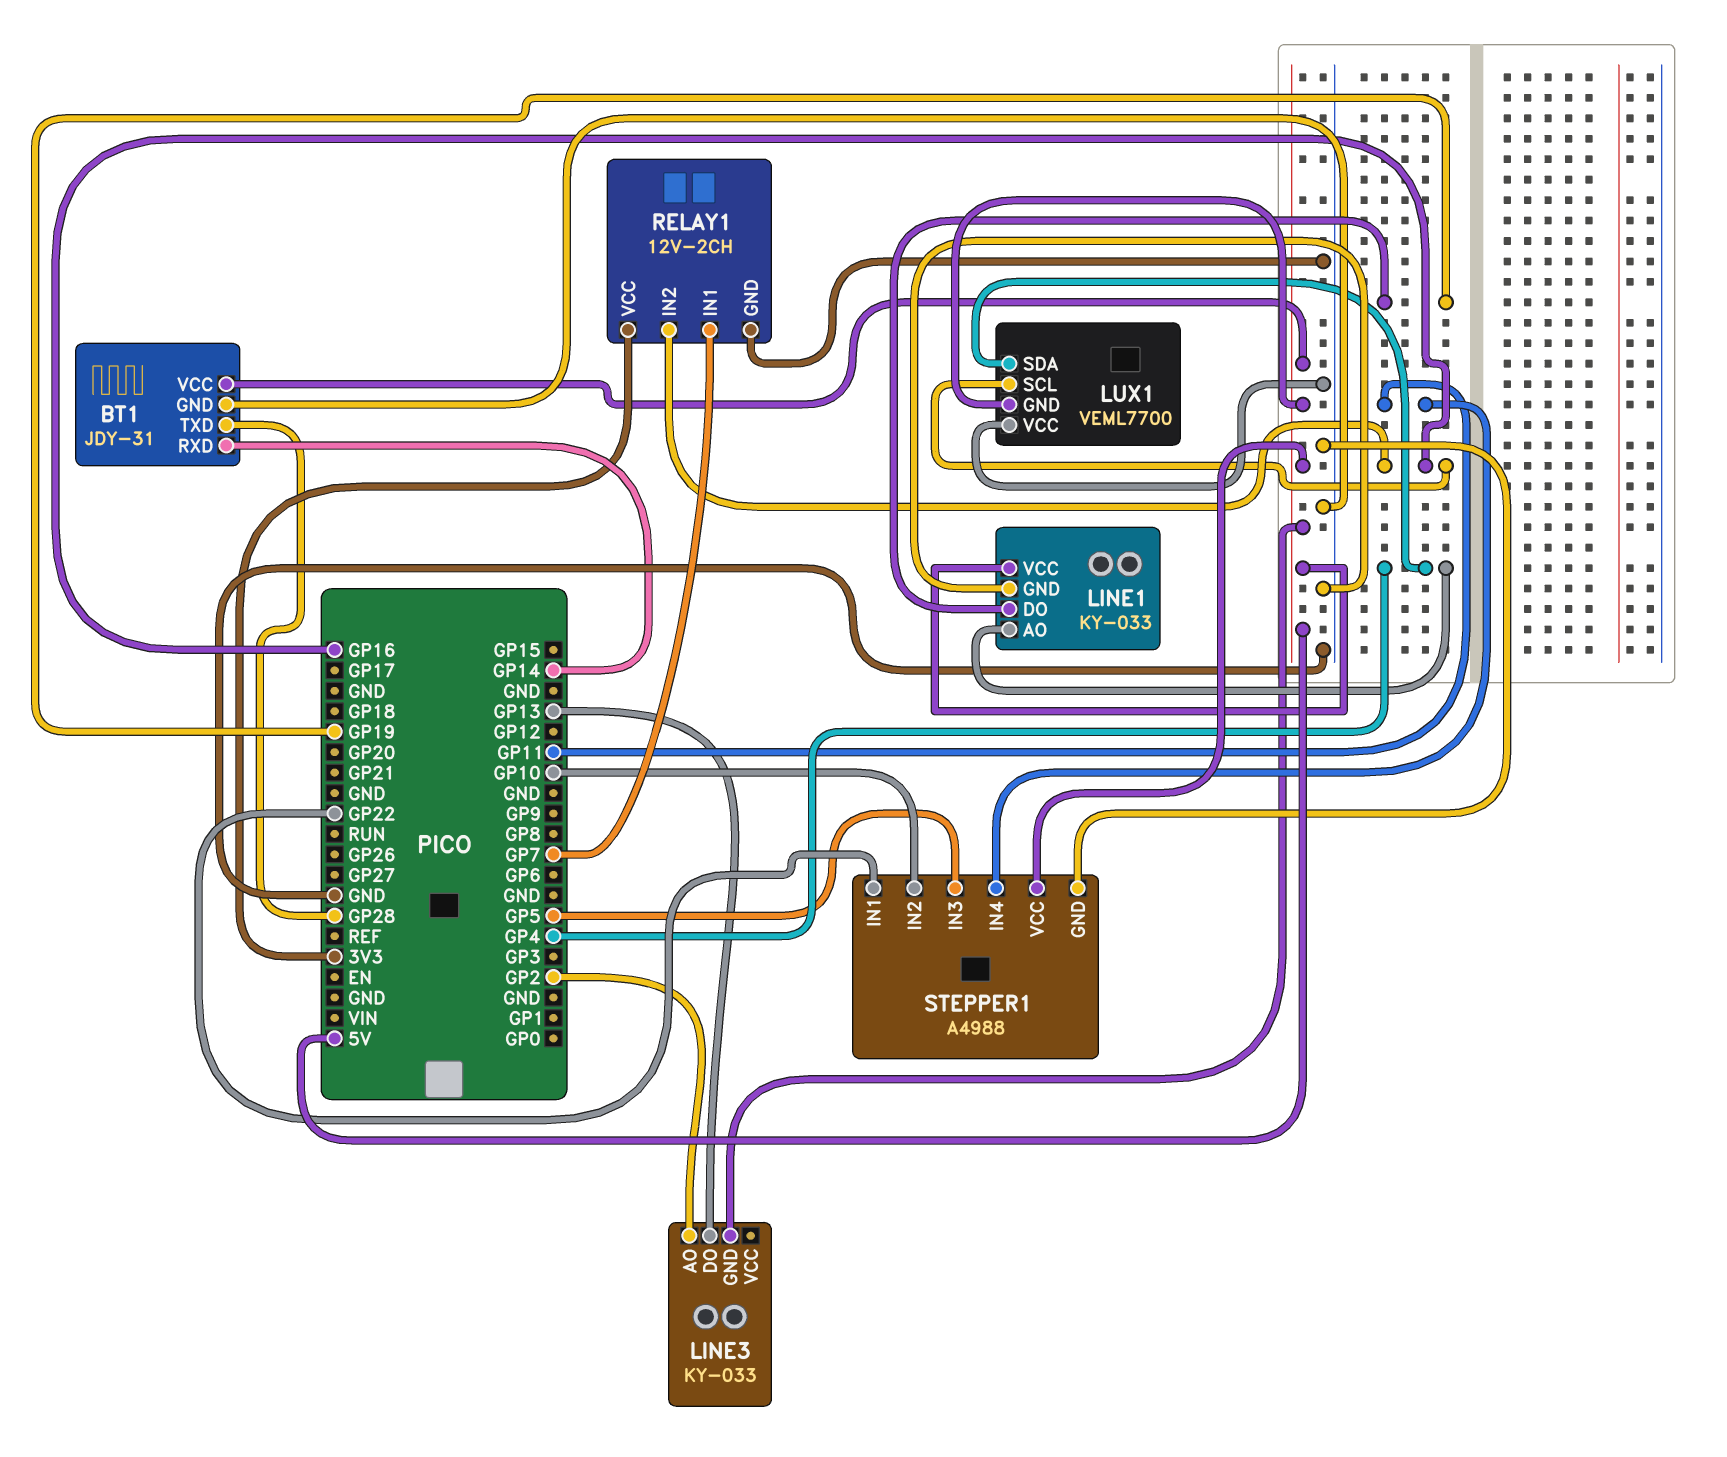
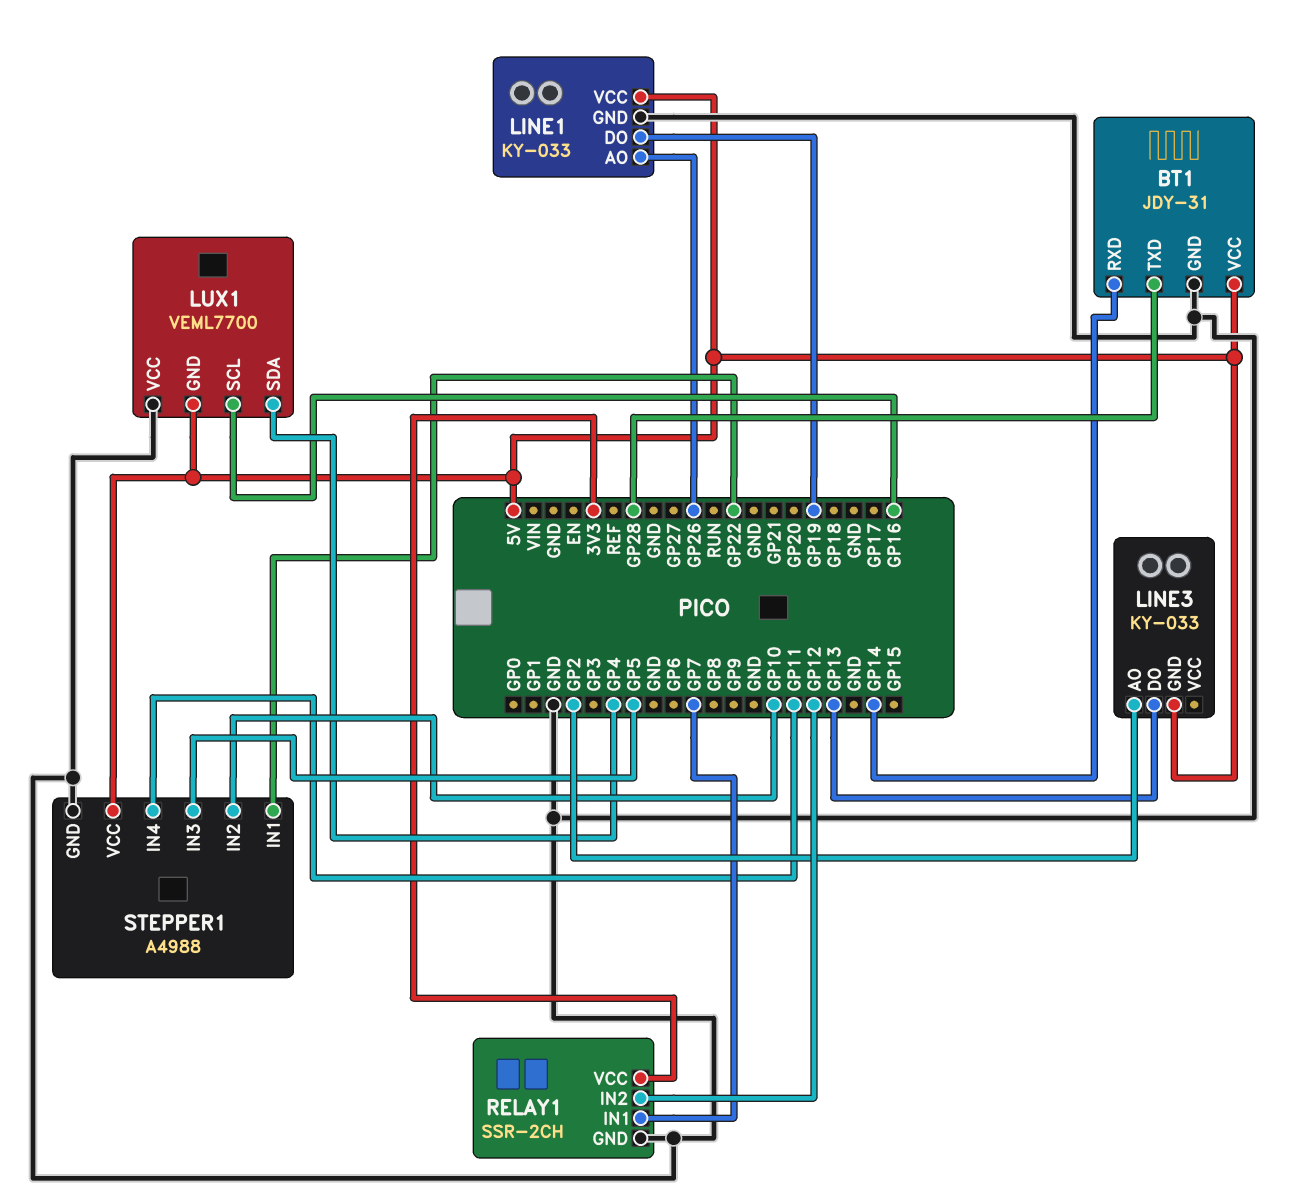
LINE1 pin AO: GP4 -> GP26
RELAY1: 12V-2CH -> SSR-2CH
RELAY1 pin IN2: GP16 -> GP12

